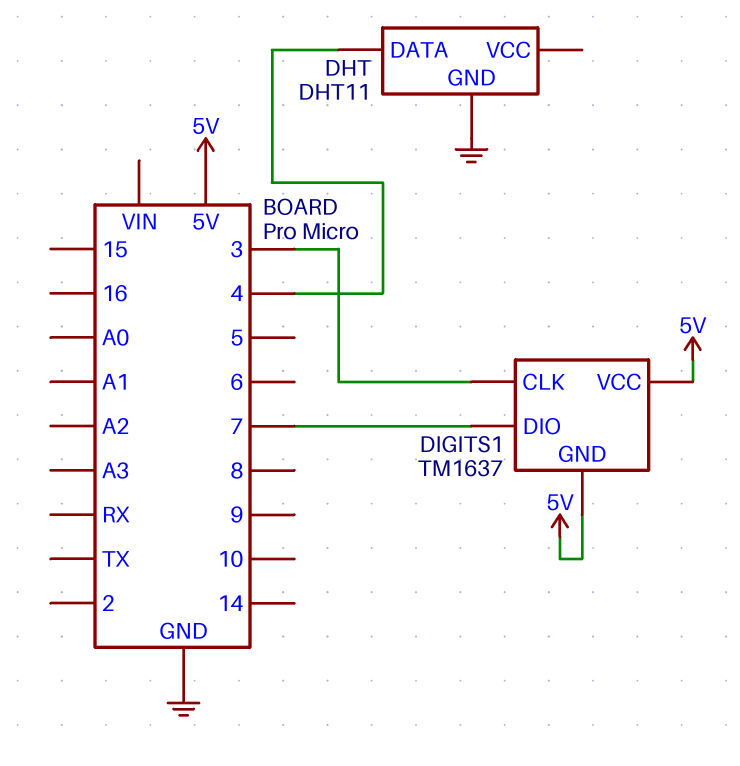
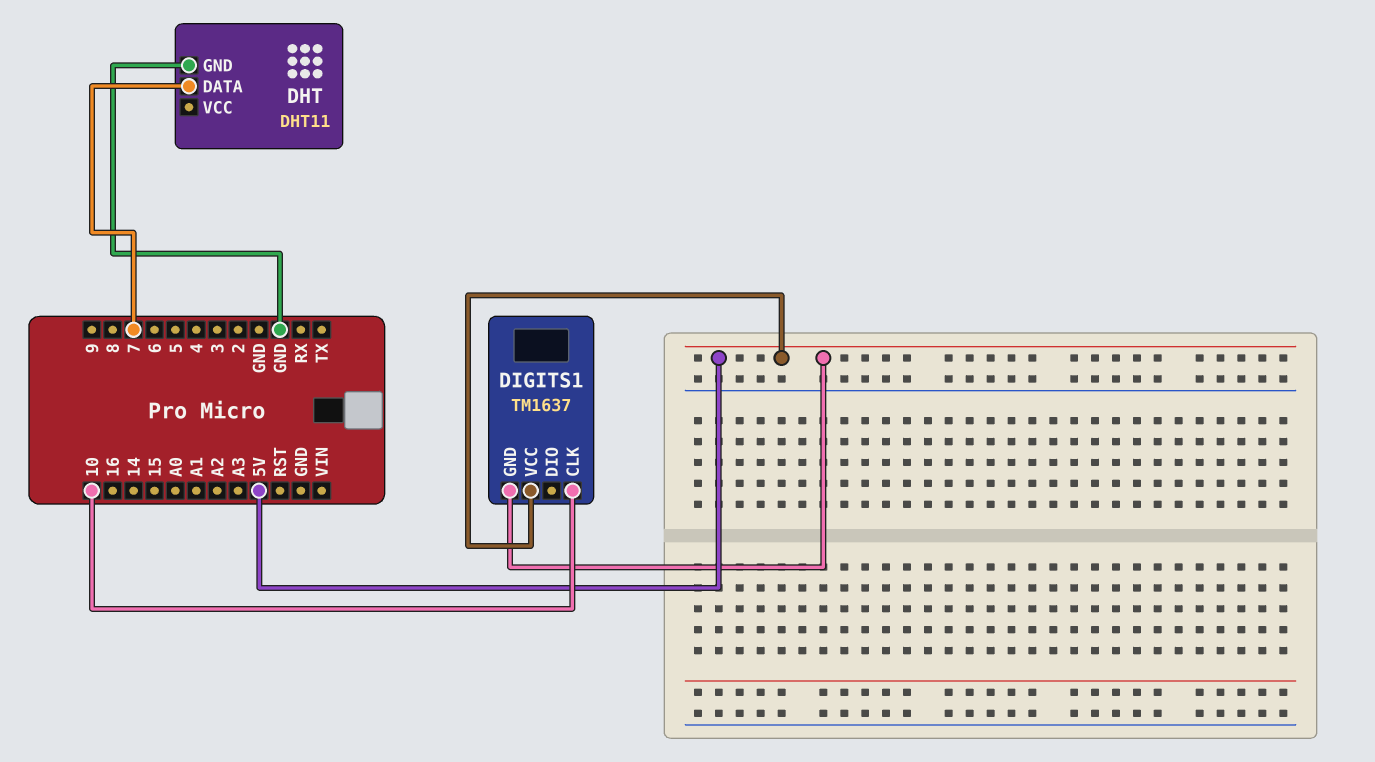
DHT pin DATA: 4 -> 7
DIGITS1 pin CLK: 3 -> 10
DIGITS1 pin DIO: 7 -> none

